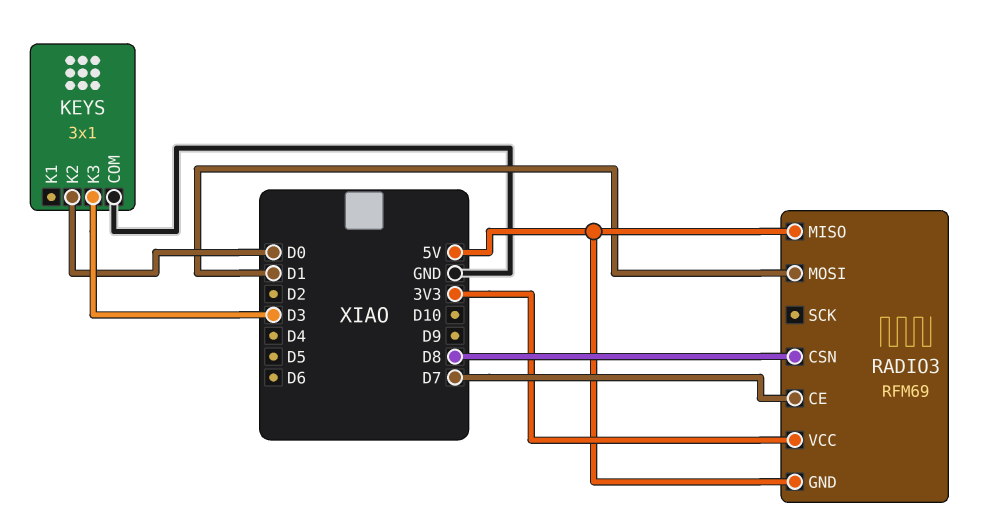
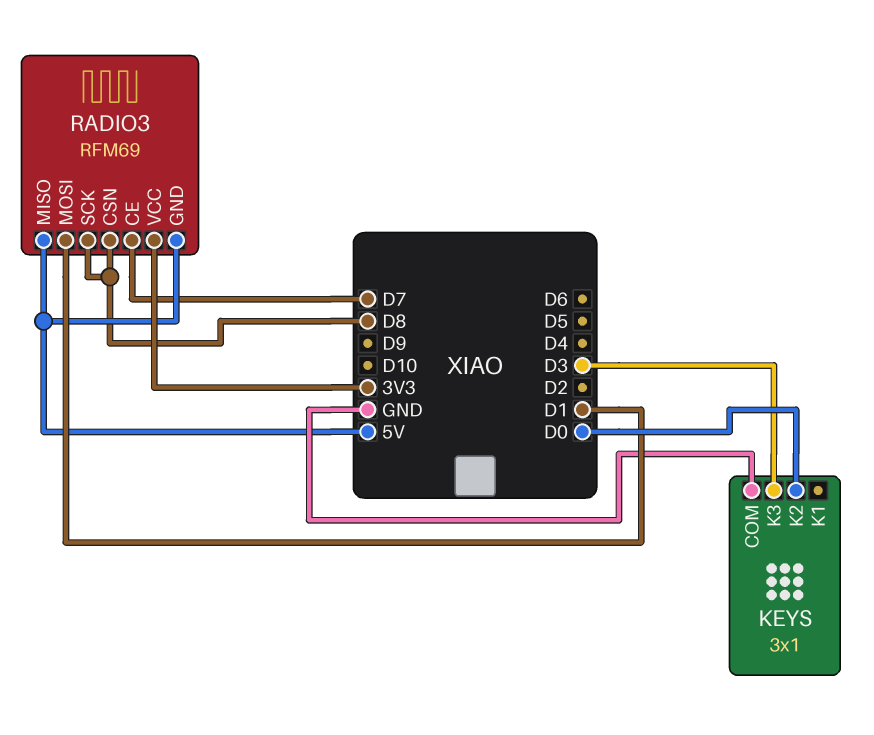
RADIO3 pin SCK: none -> D8

